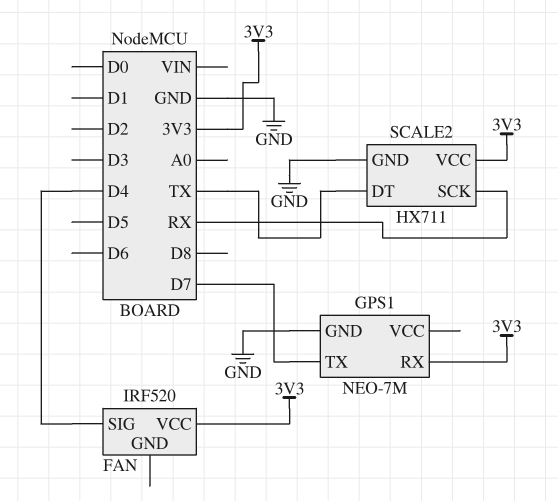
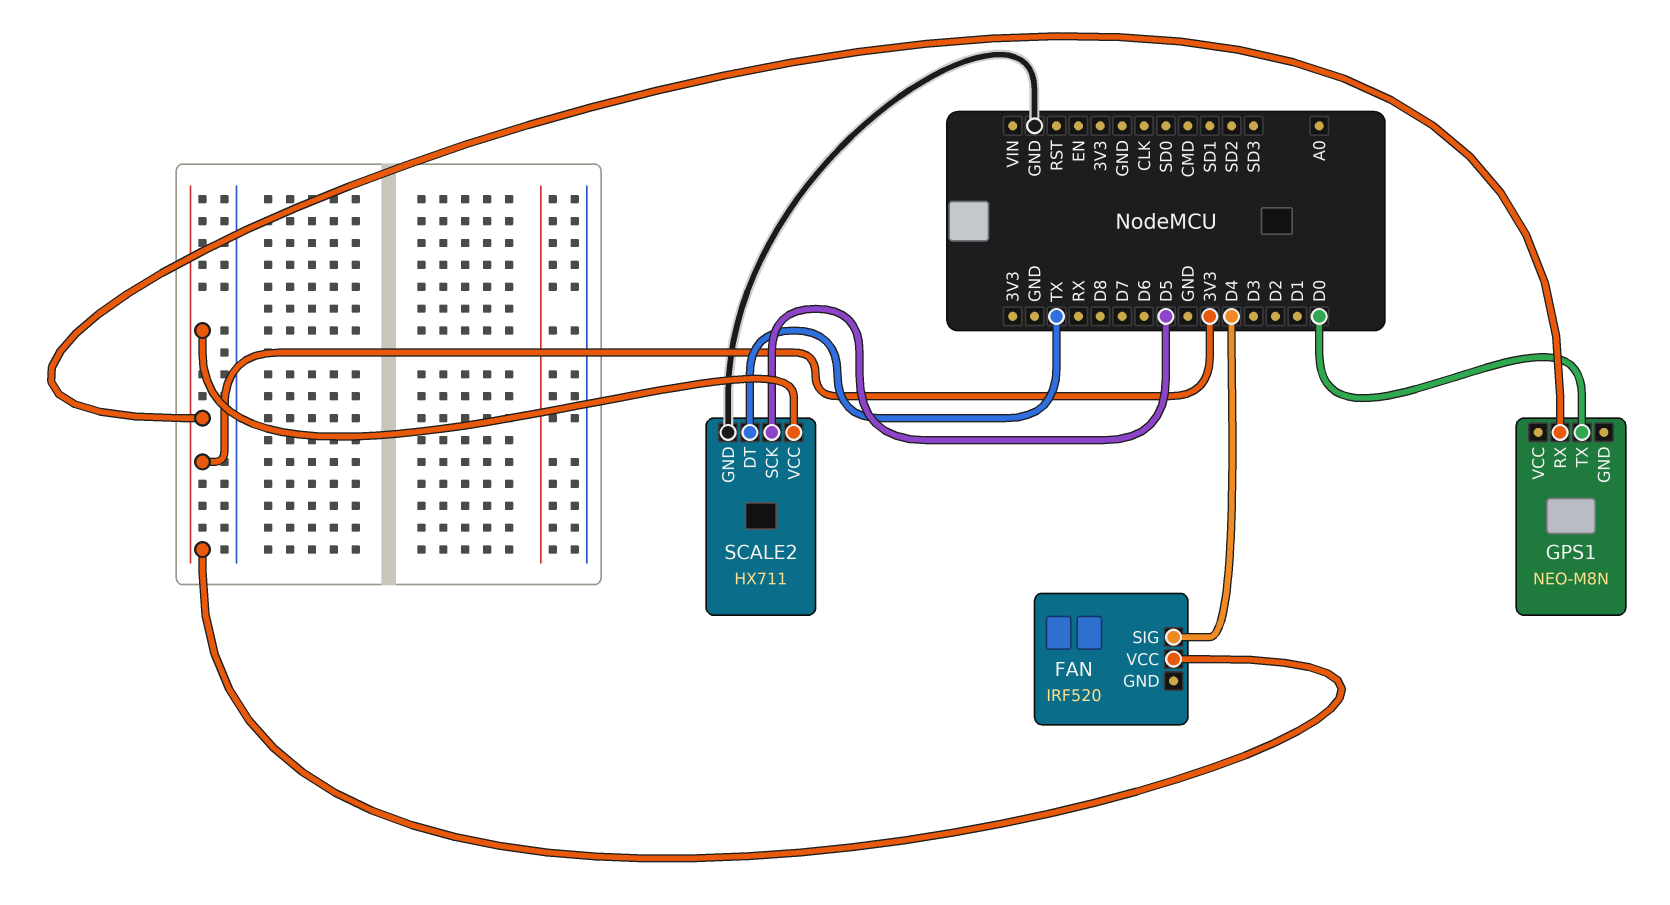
GPS1: NEO-7M -> NEO-M8N
GPS1 pin GND: GND -> none
GPS1 pin TX: D7 -> D0
SCALE2 pin SCK: RX -> D5

